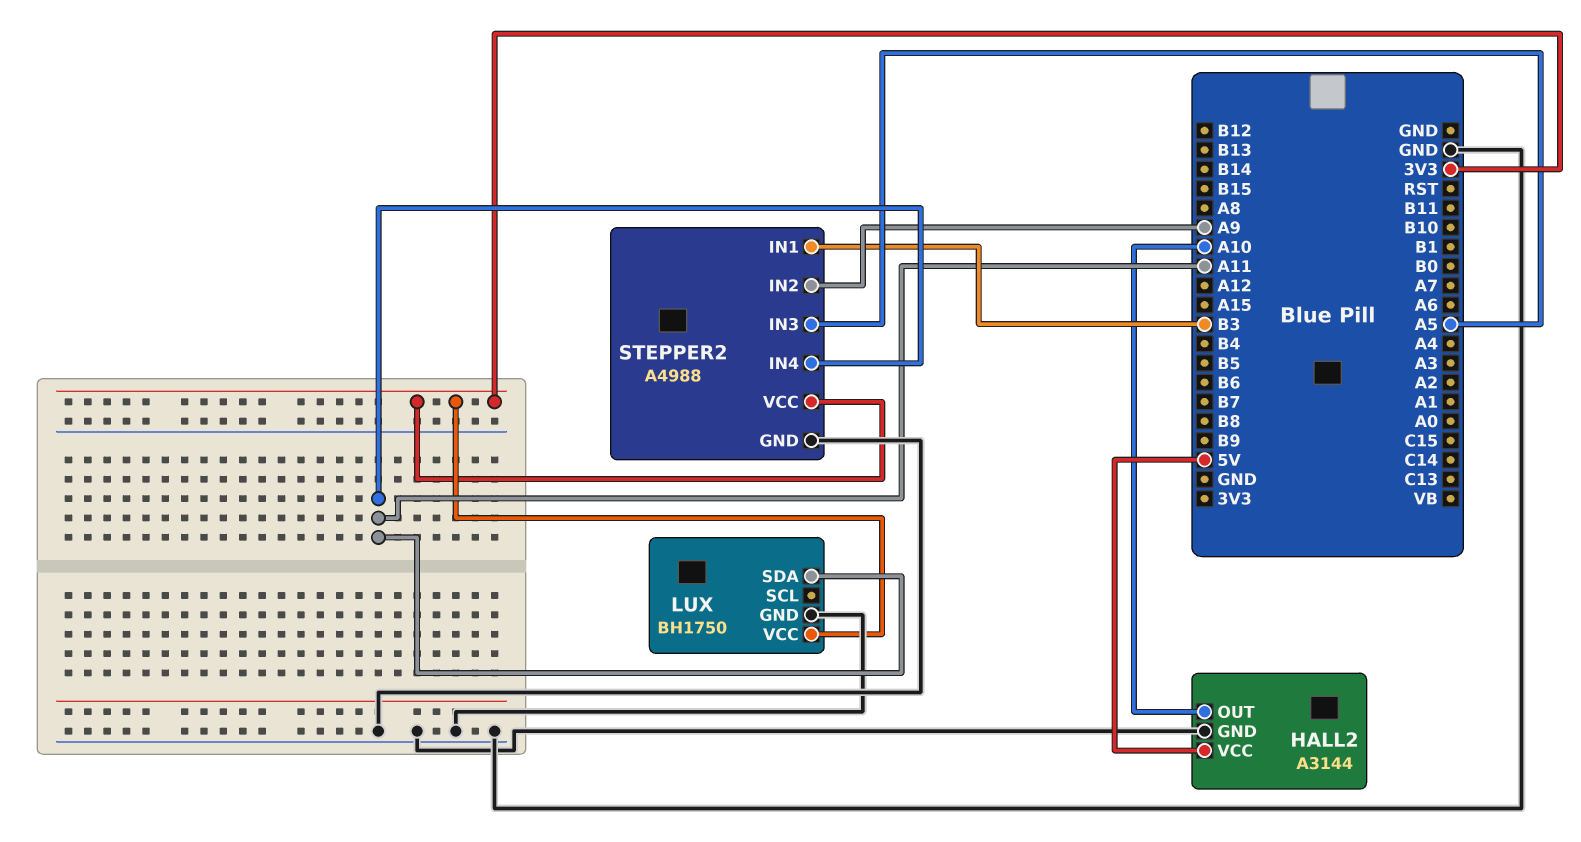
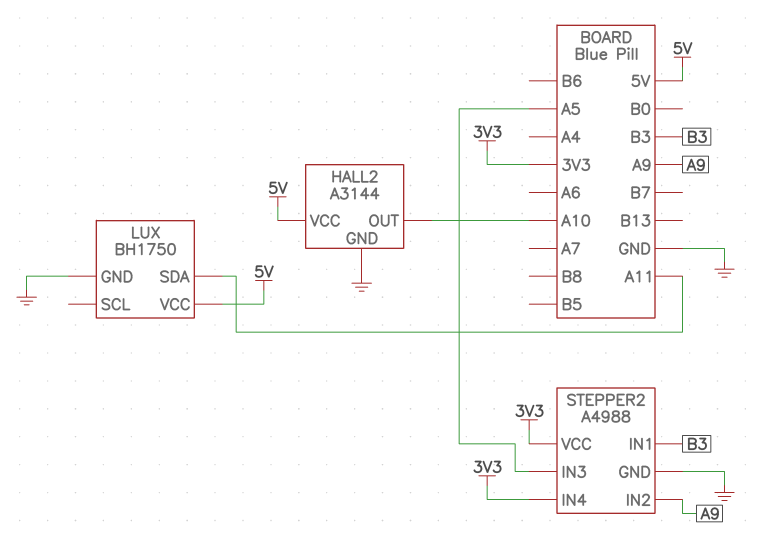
LUX pin VCC: 3V3 -> 5V
STEPPER2 pin IN4: A11 -> 3V3

